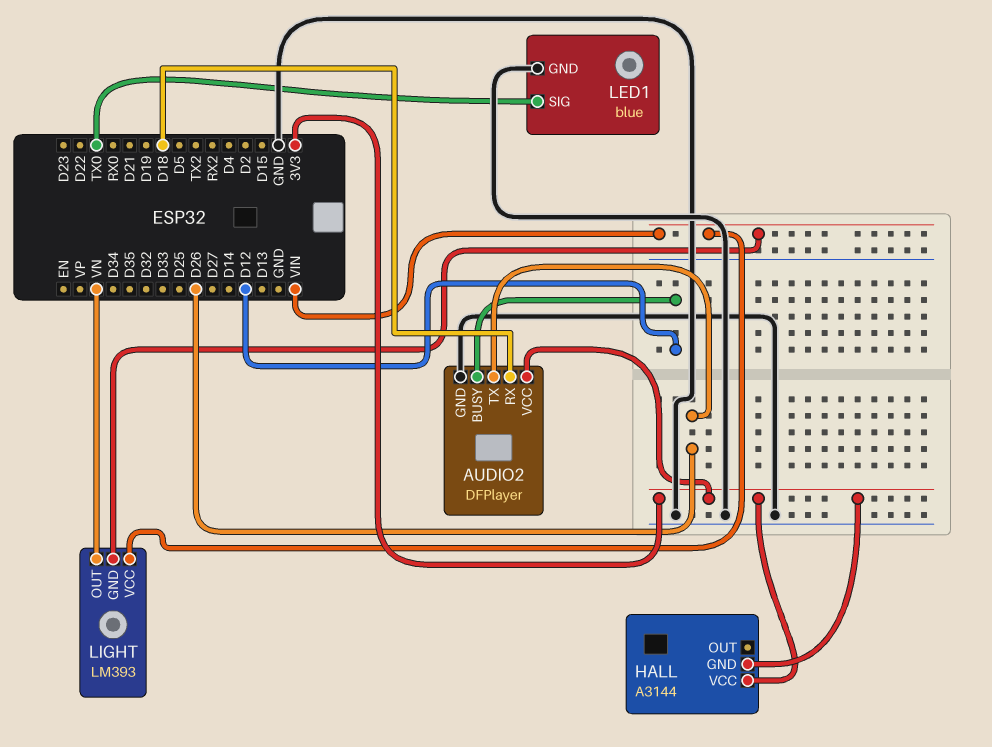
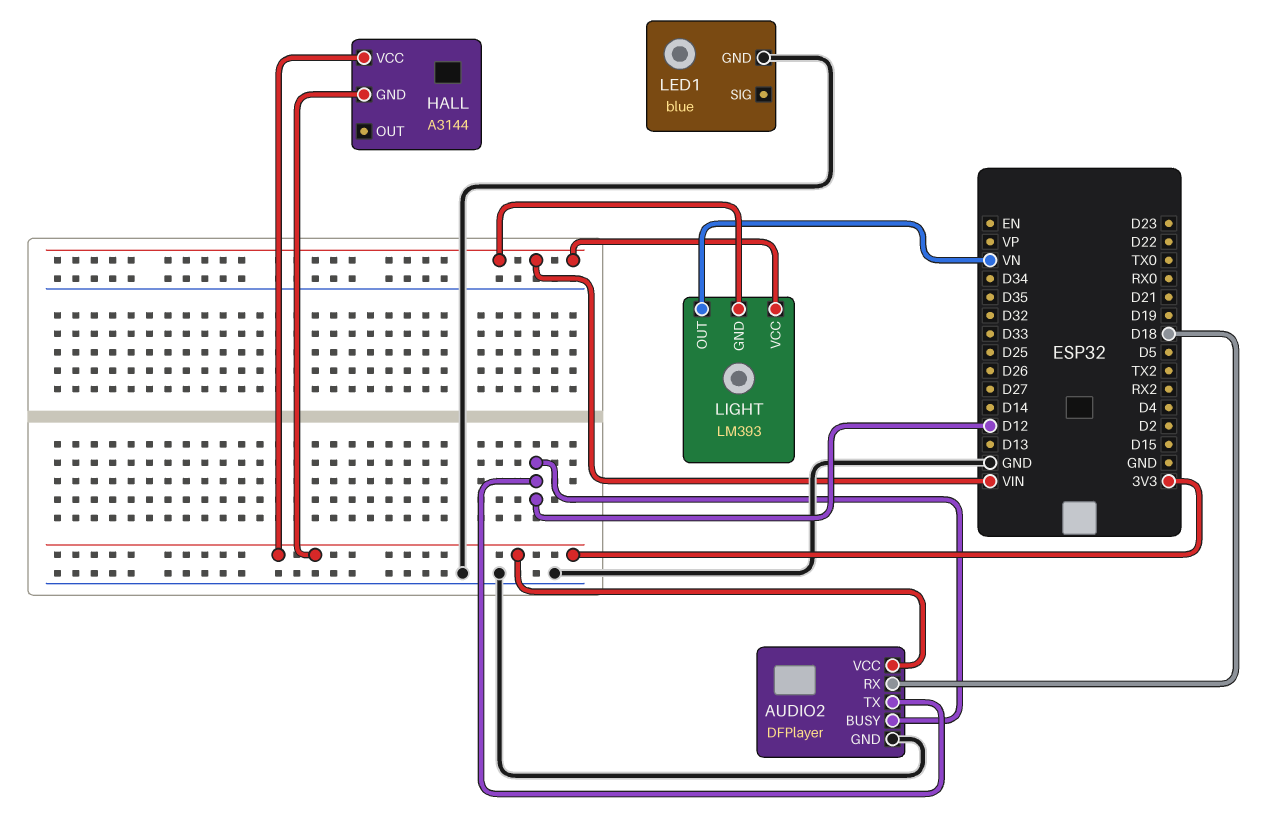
AUDIO2 pin TX: D26 -> D12
LED1 pin SIG: TX0 -> none

